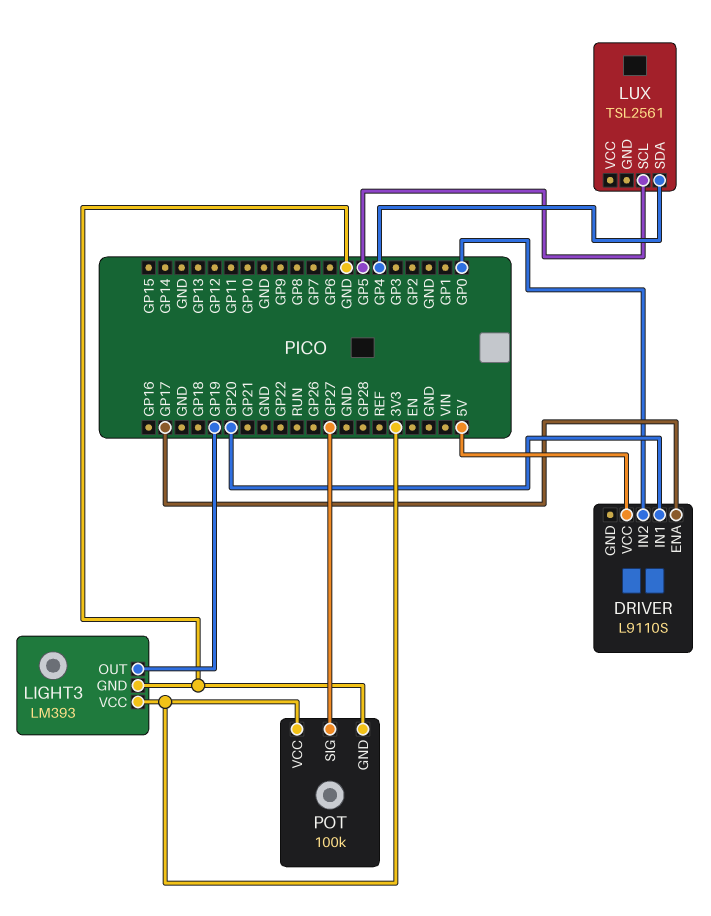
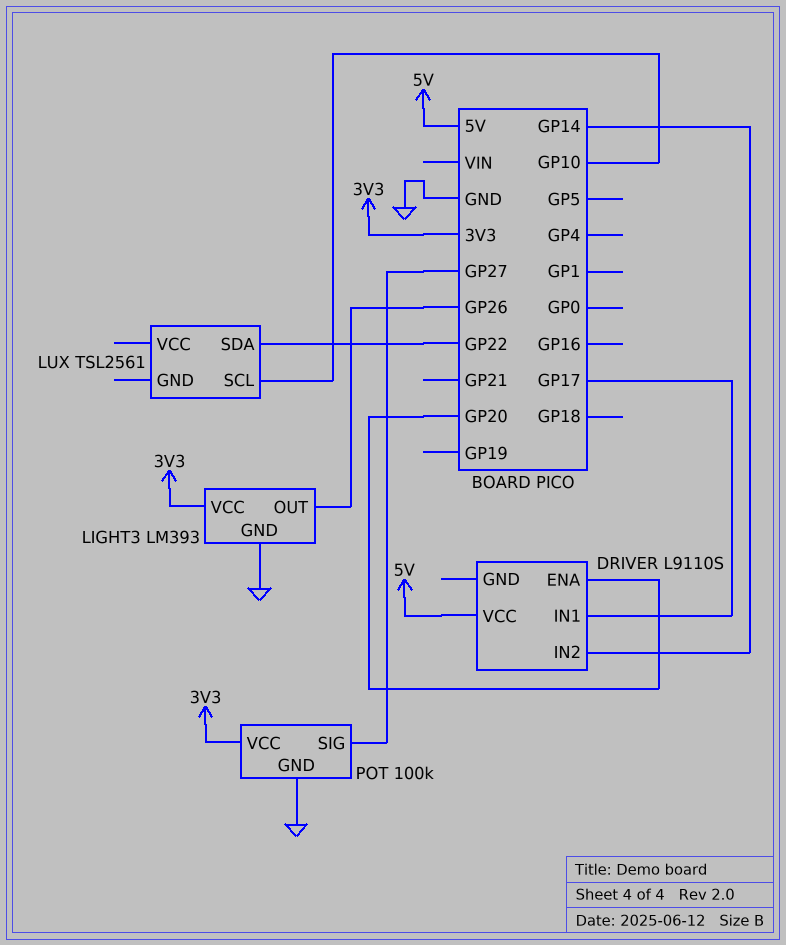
DRIVER pin ENA: GP17 -> GP20
DRIVER pin IN1: GP20 -> GP17
DRIVER pin IN2: GP0 -> GP14
LIGHT3 pin OUT: GP19 -> GP26
LUX pin SCL: GP5 -> GP10
LUX pin SDA: GP4 -> GP22

